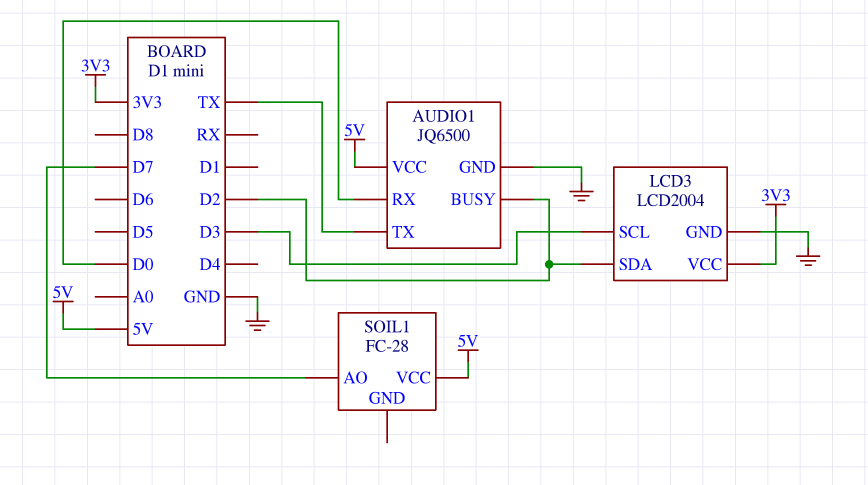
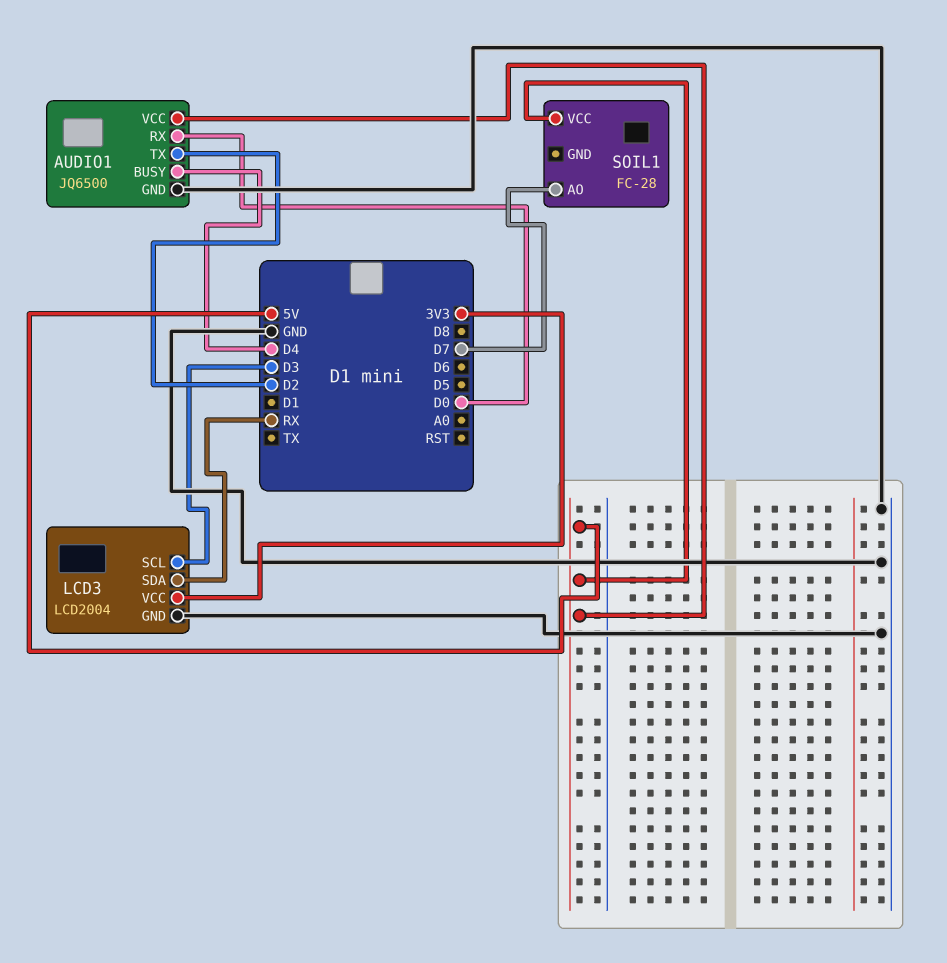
AUDIO1 pin BUSY: D2 -> D4
AUDIO1 pin TX: TX -> D2
LCD3 pin SDA: D2 -> RX

